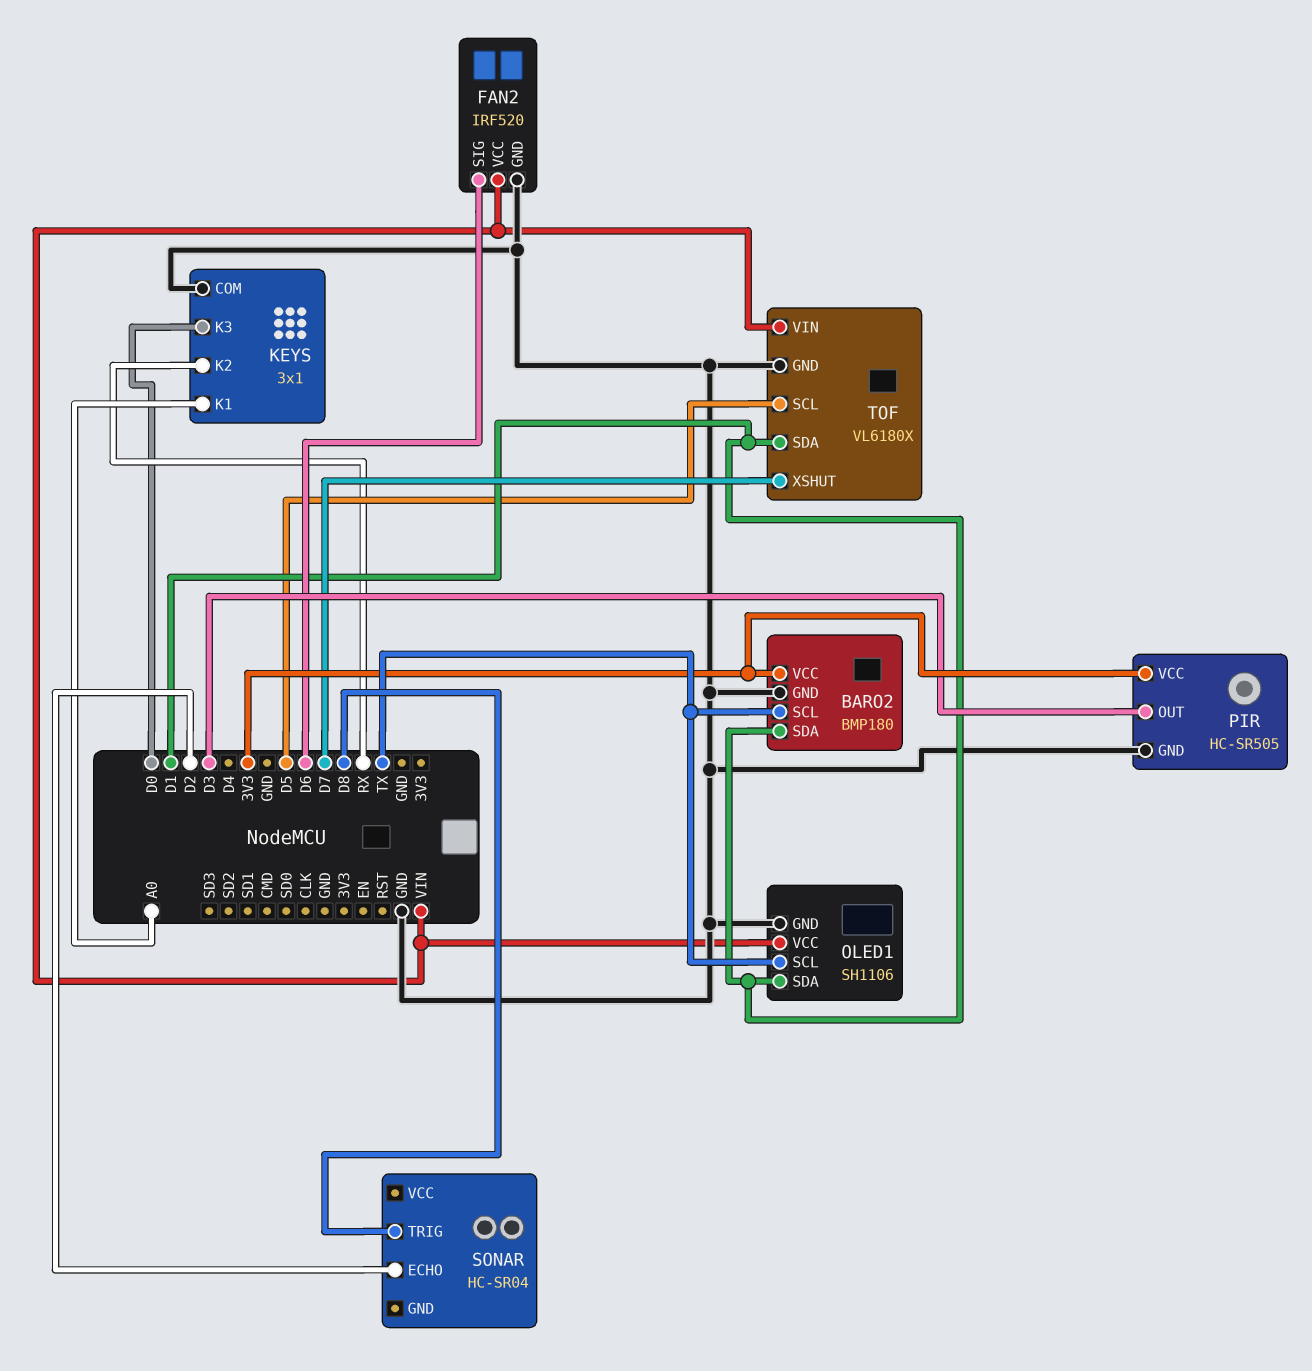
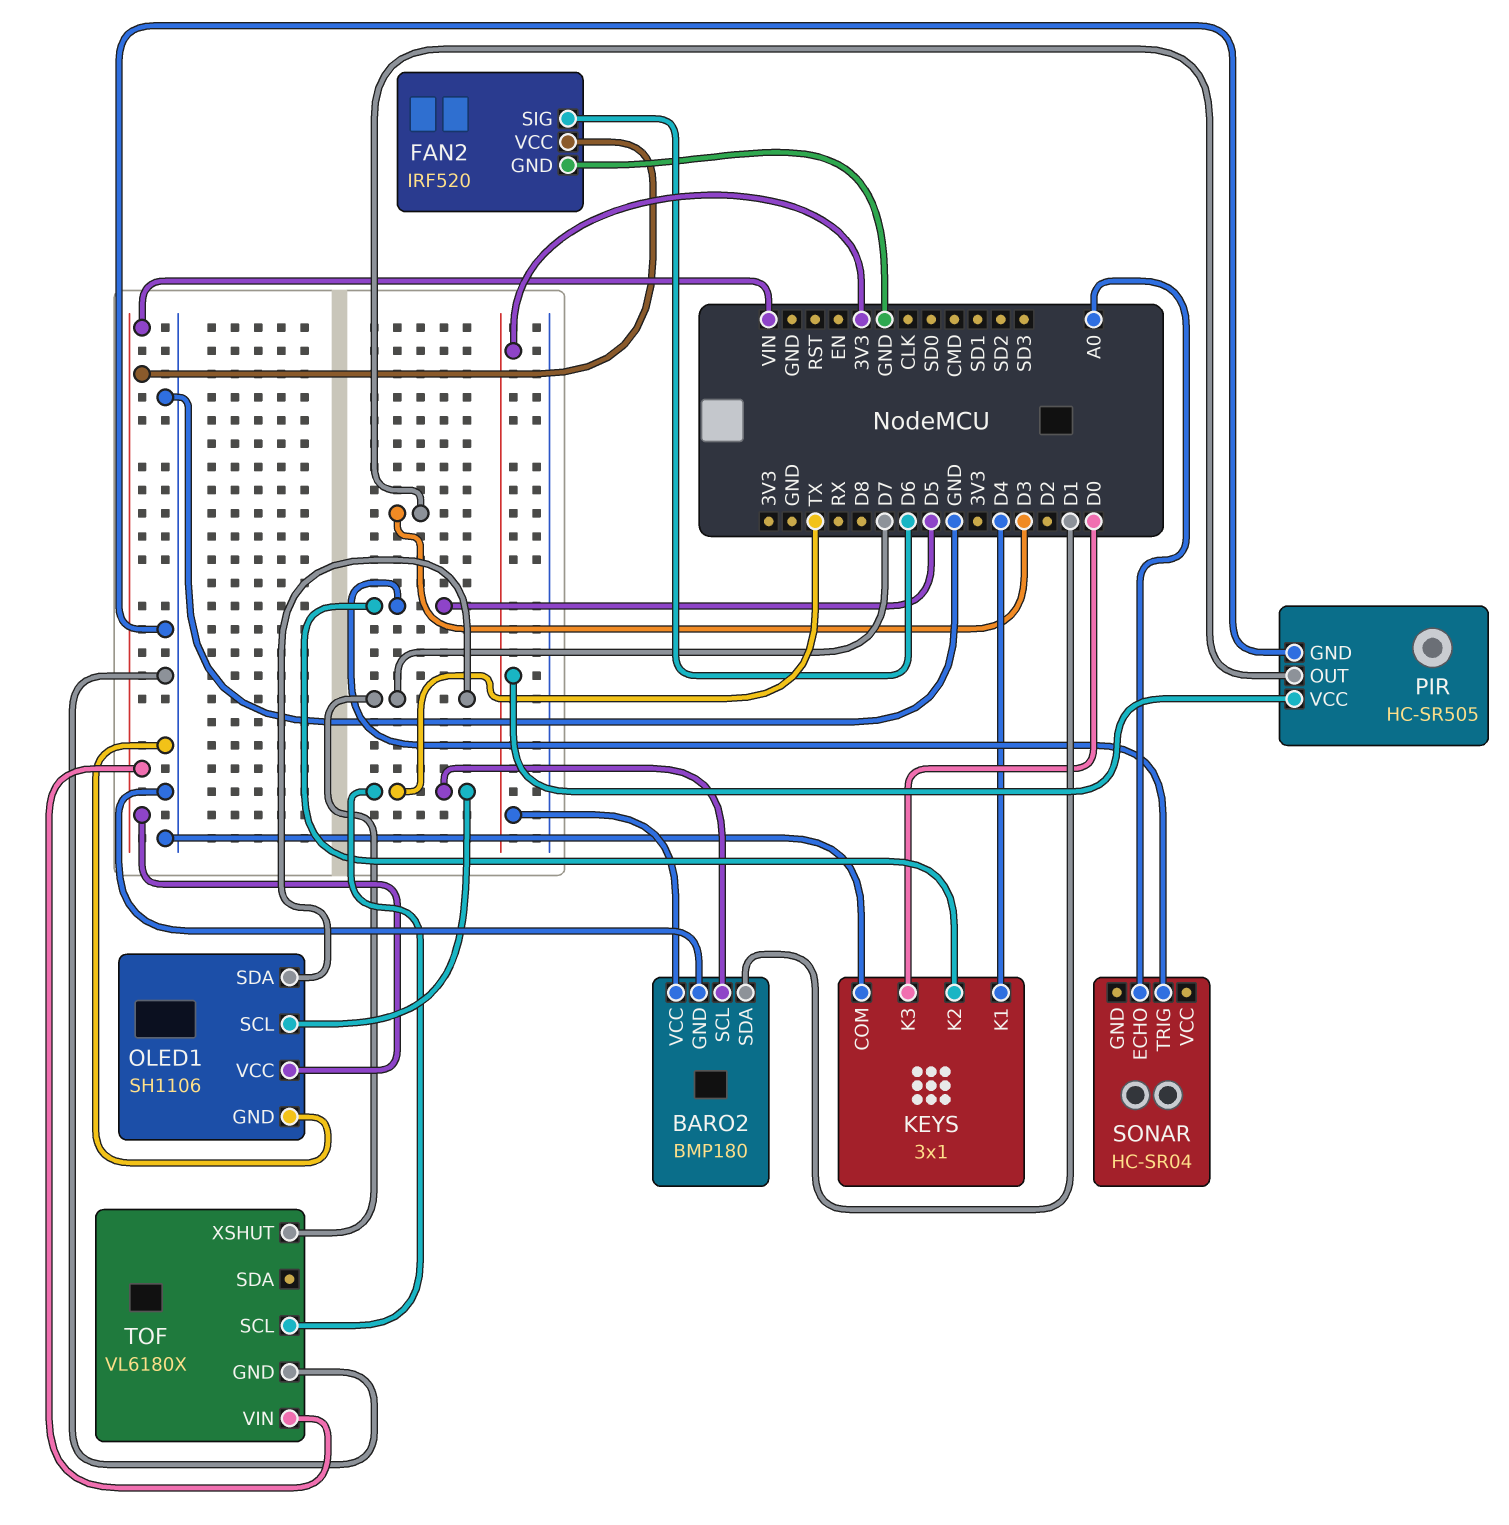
KEYS pin K1: A0 -> D4
KEYS pin K2: RX -> D5
OLED1 pin SDA: D1 -> D7
SONAR pin ECHO: D2 -> A0
SONAR pin TRIG: D8 -> D5
TOF pin SCL: D5 -> TX
TOF pin SDA: D1 -> none

